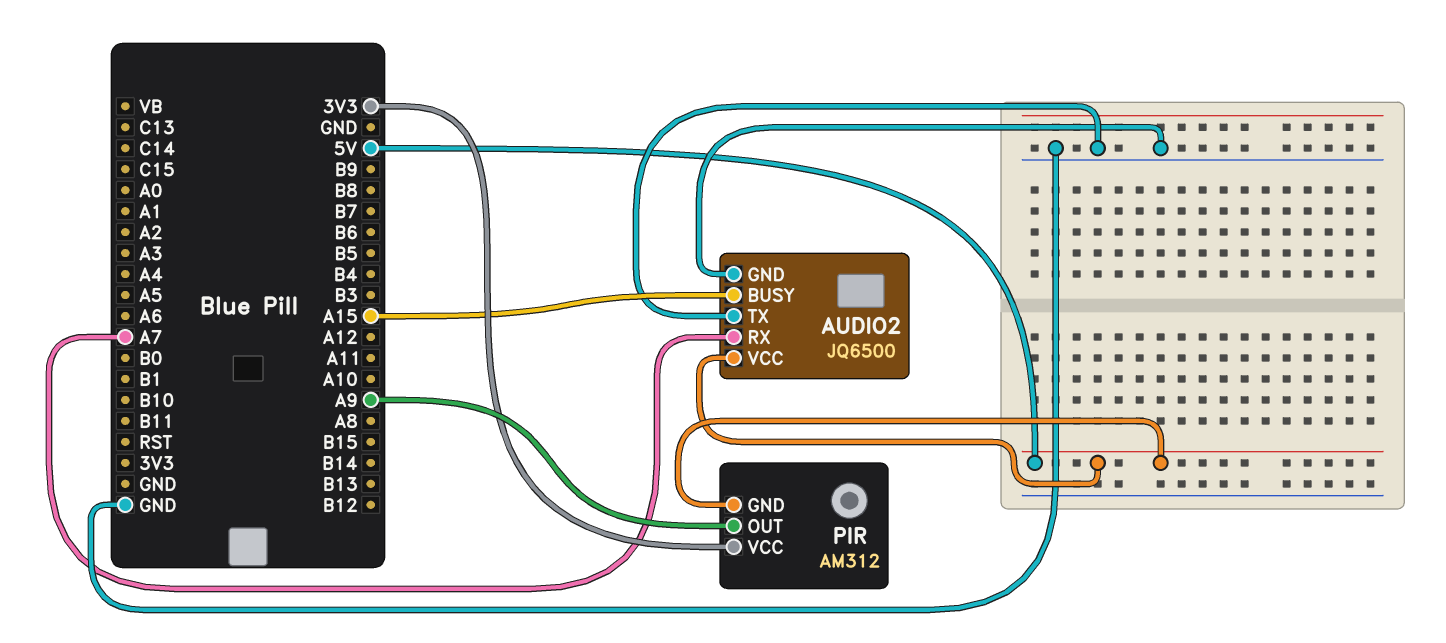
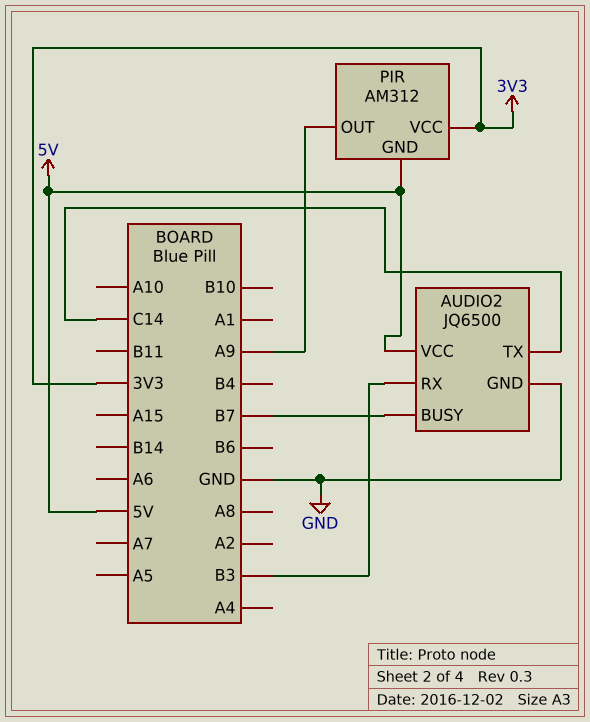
AUDIO2 pin BUSY: A15 -> B7
AUDIO2 pin RX: A7 -> B3
AUDIO2 pin TX: GND -> C14

